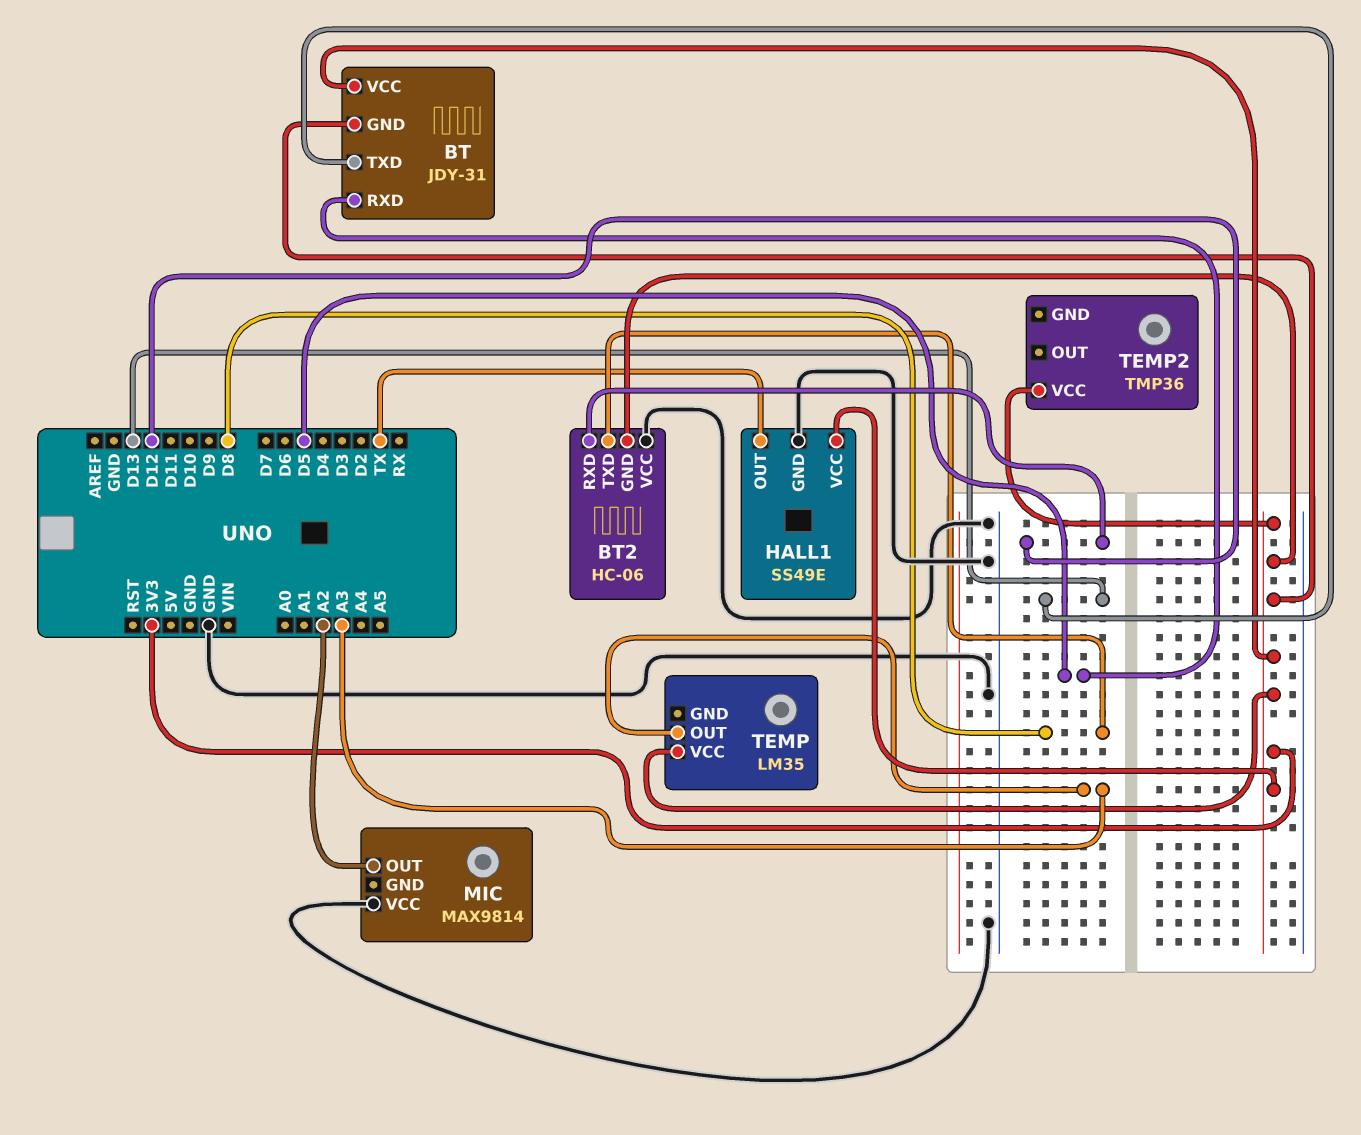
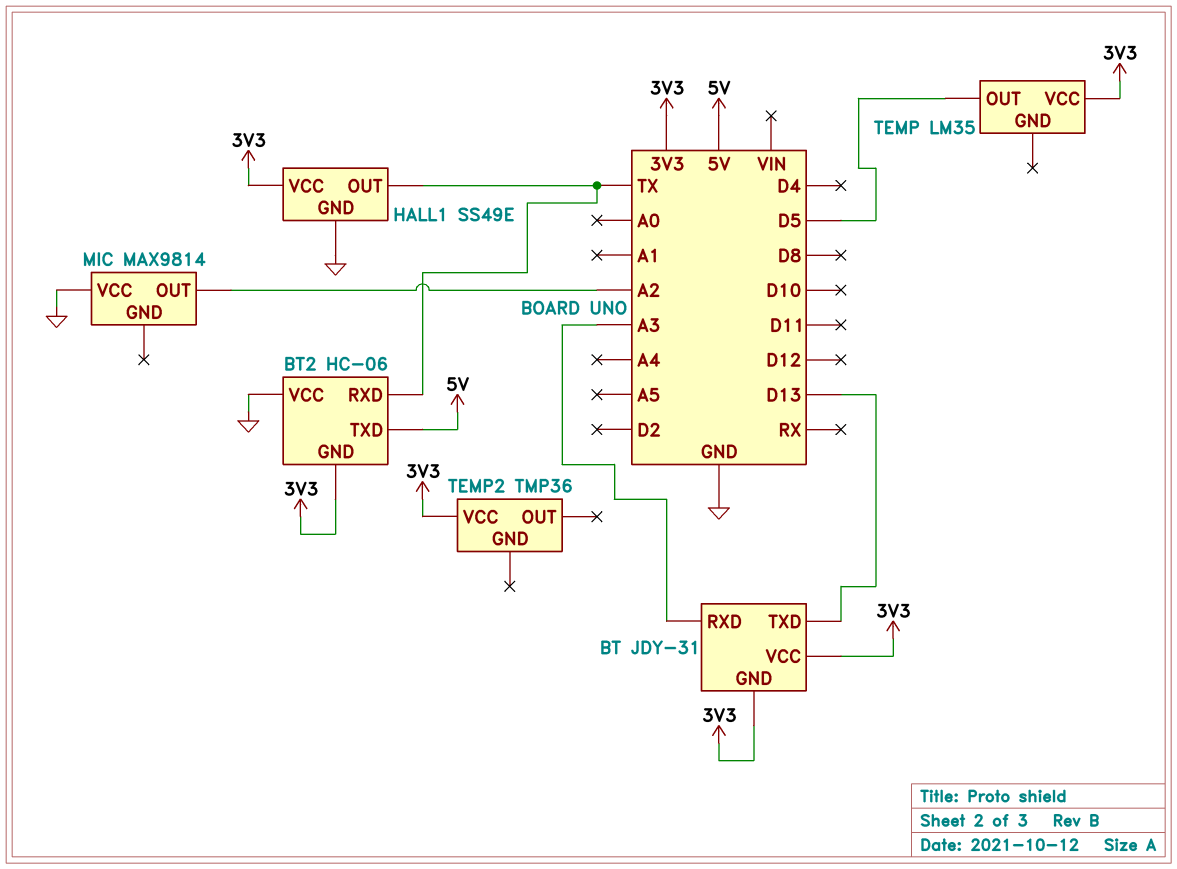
BT pin RXD: D5 -> A3
BT2 pin RXD: D12 -> TX
BT2 pin TXD: D8 -> 5V
TEMP pin OUT: A3 -> D5

